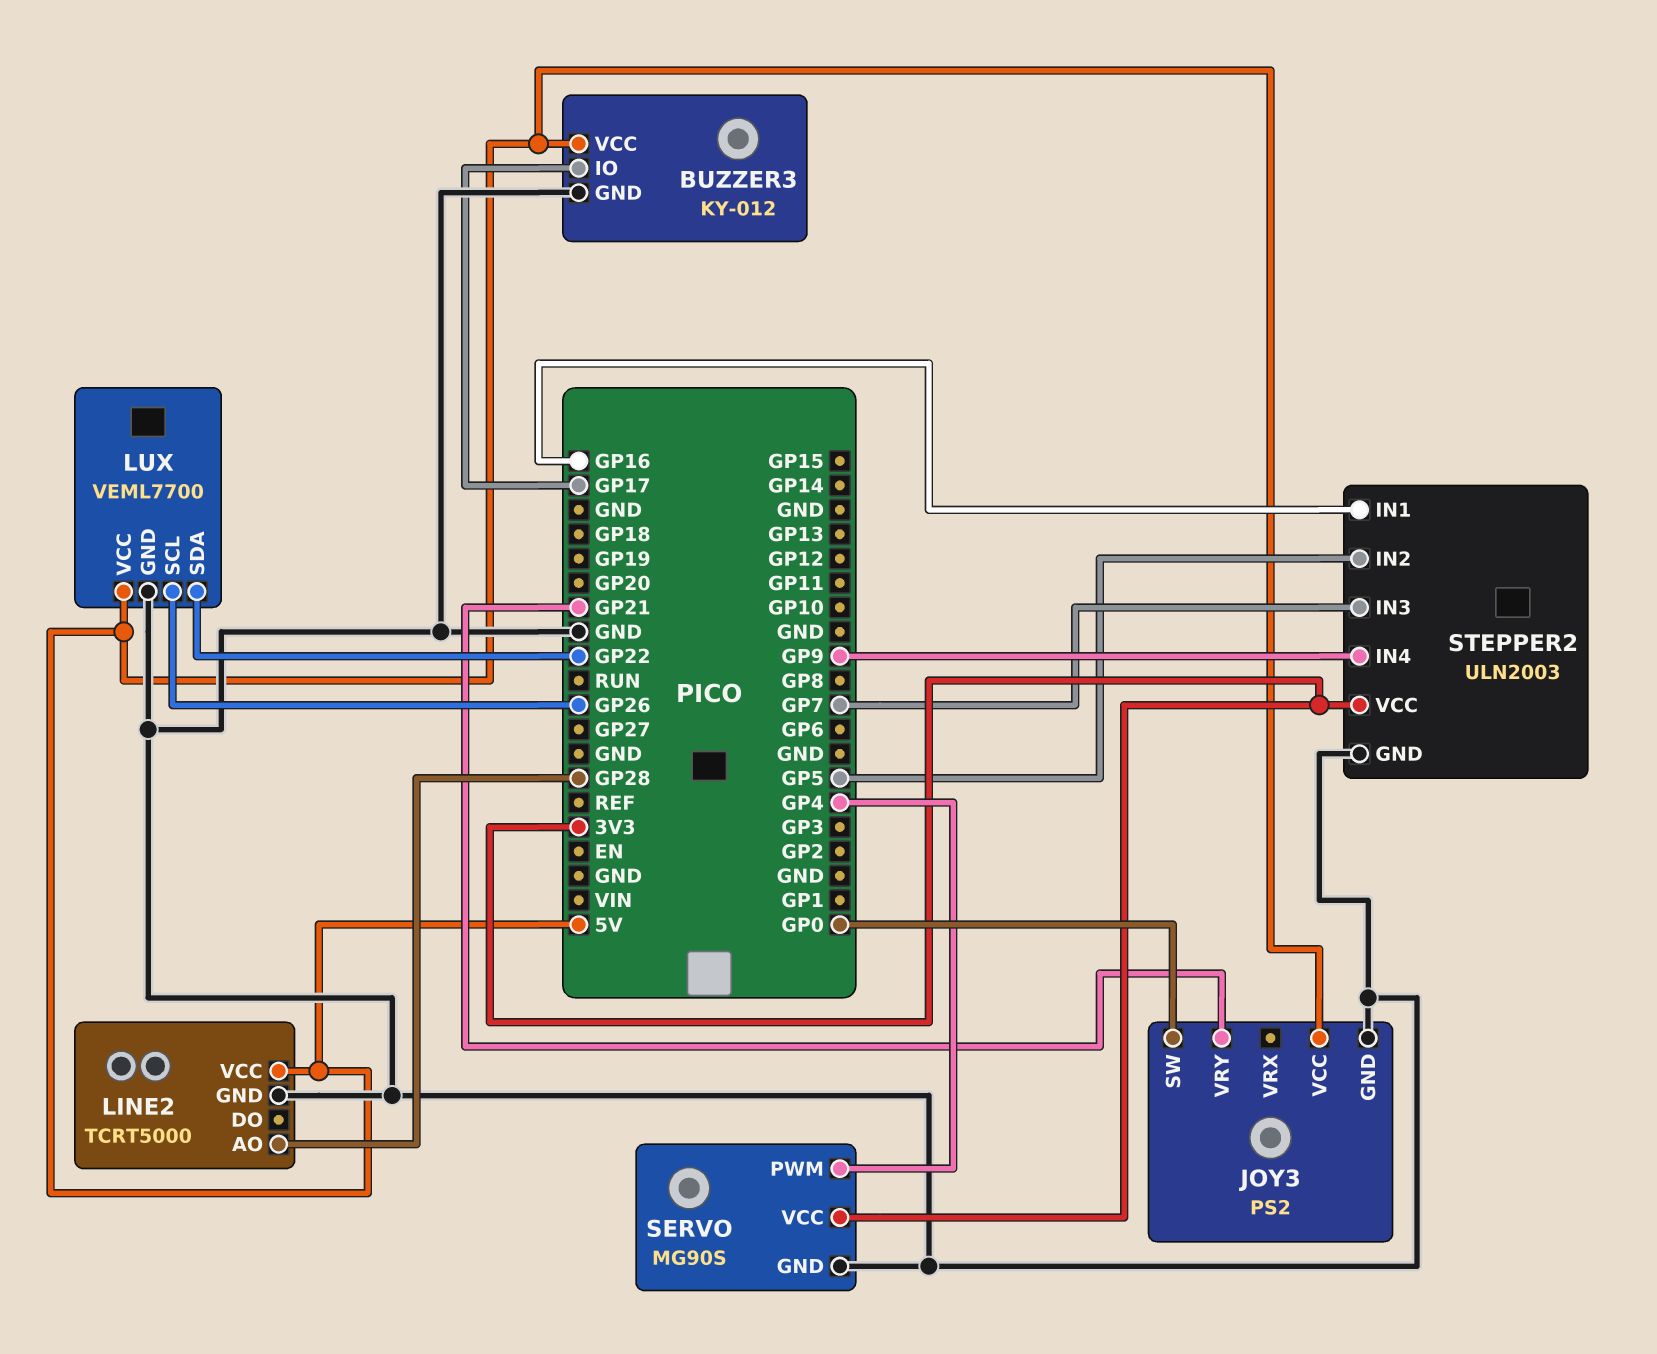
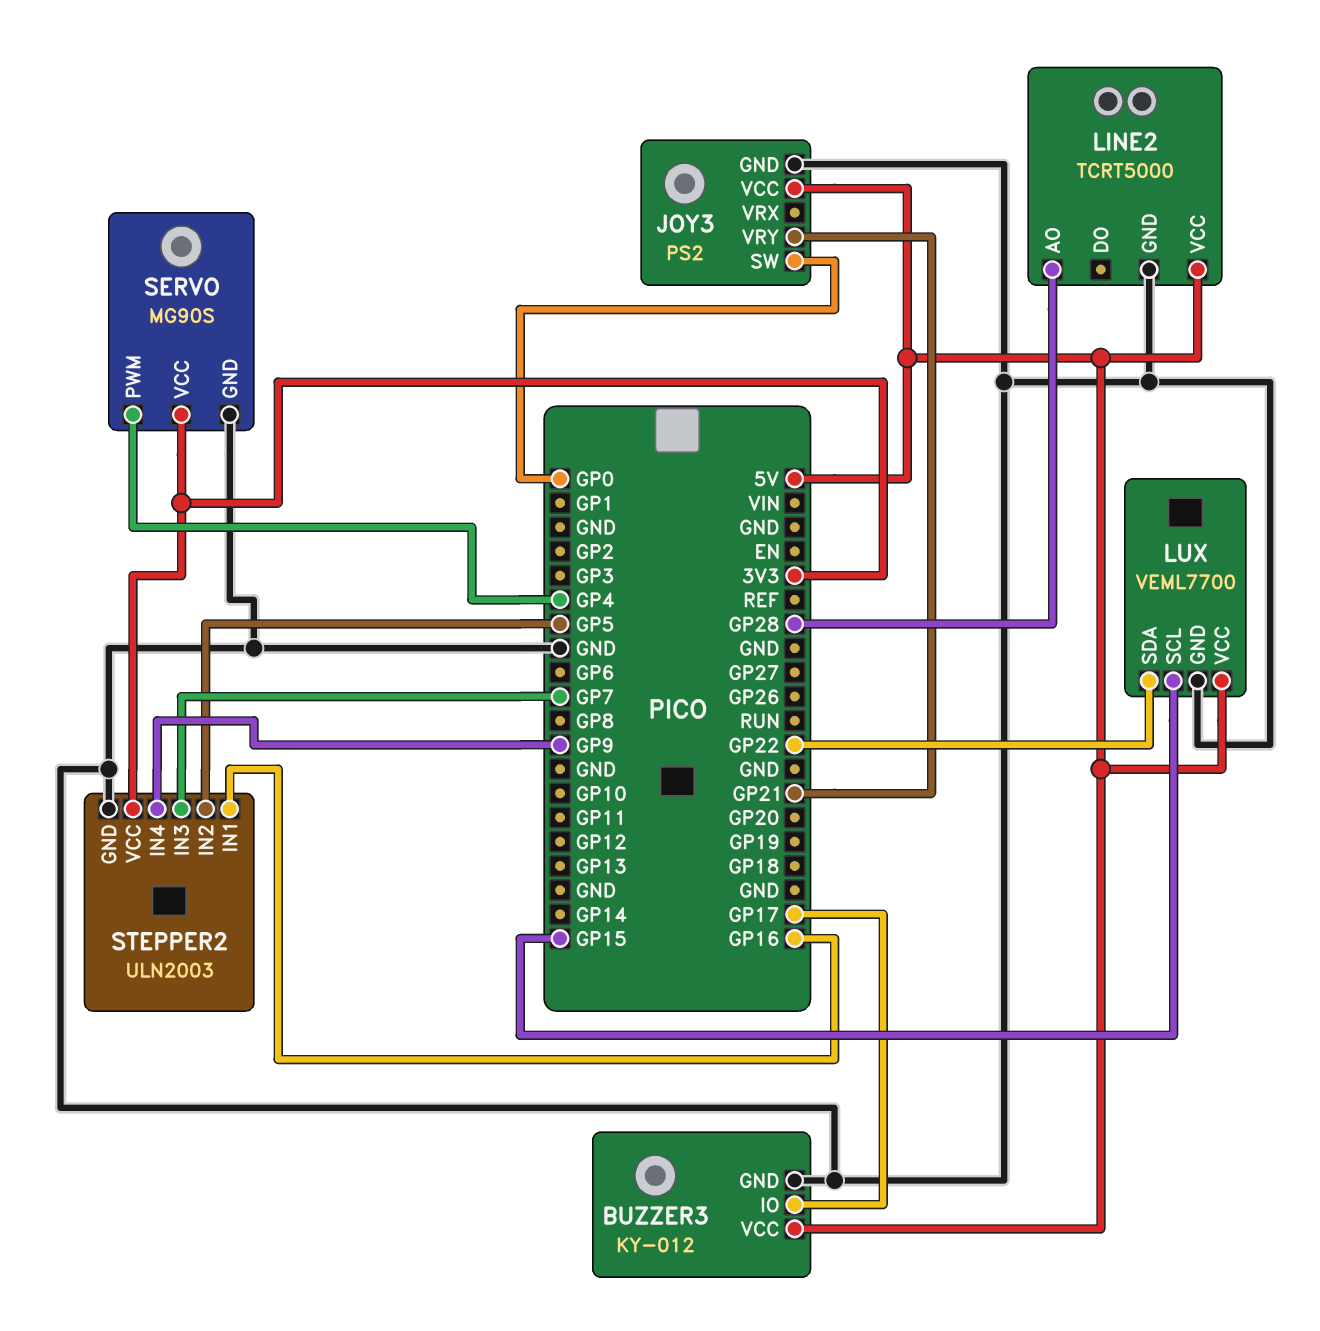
LUX pin SCL: GP26 -> GP15

